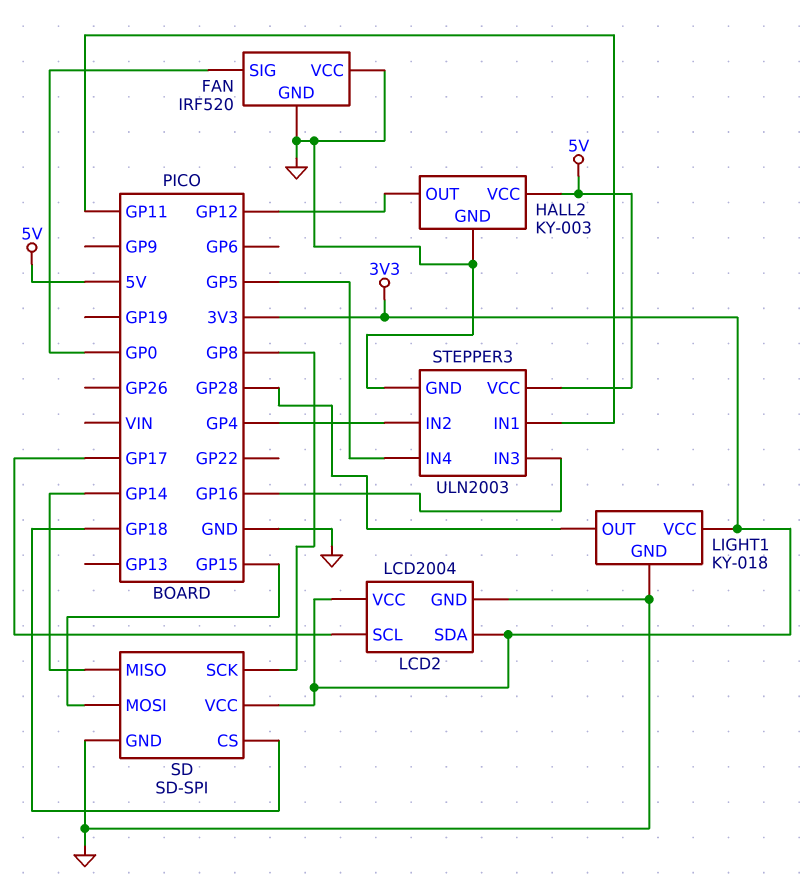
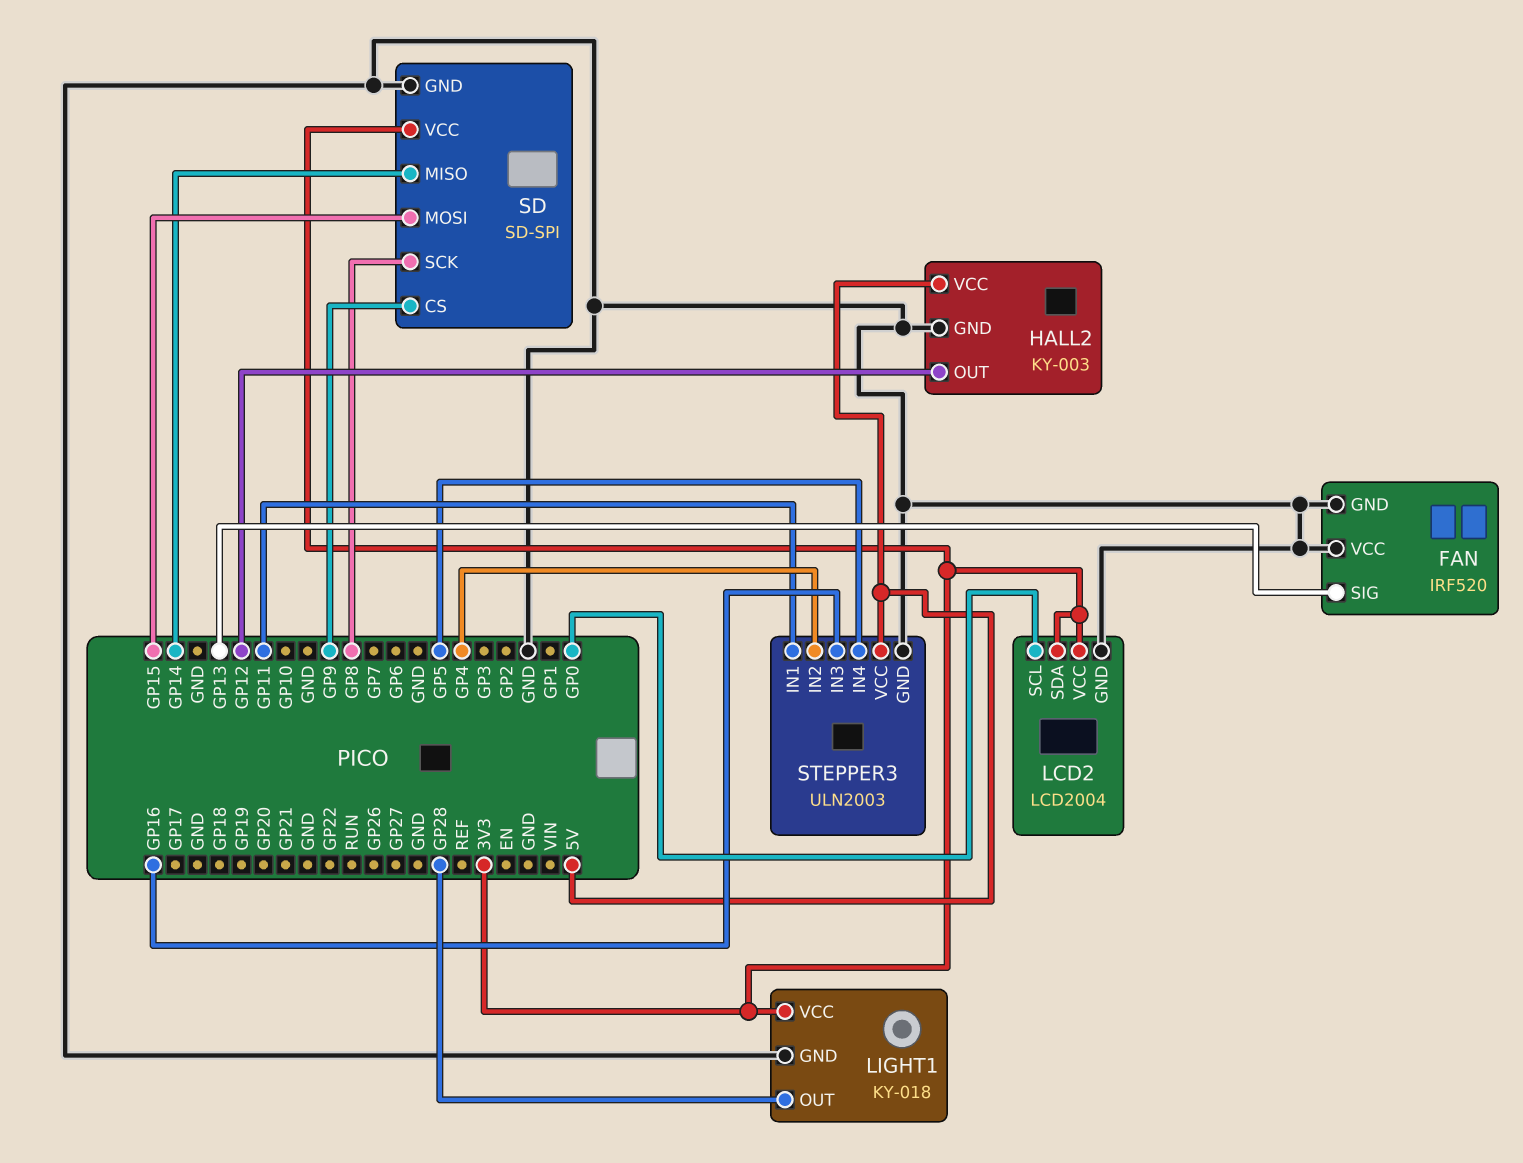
FAN pin SIG: GP0 -> GP13
LCD2 pin SCL: GP17 -> GP0
SD pin CS: GP18 -> GP9

